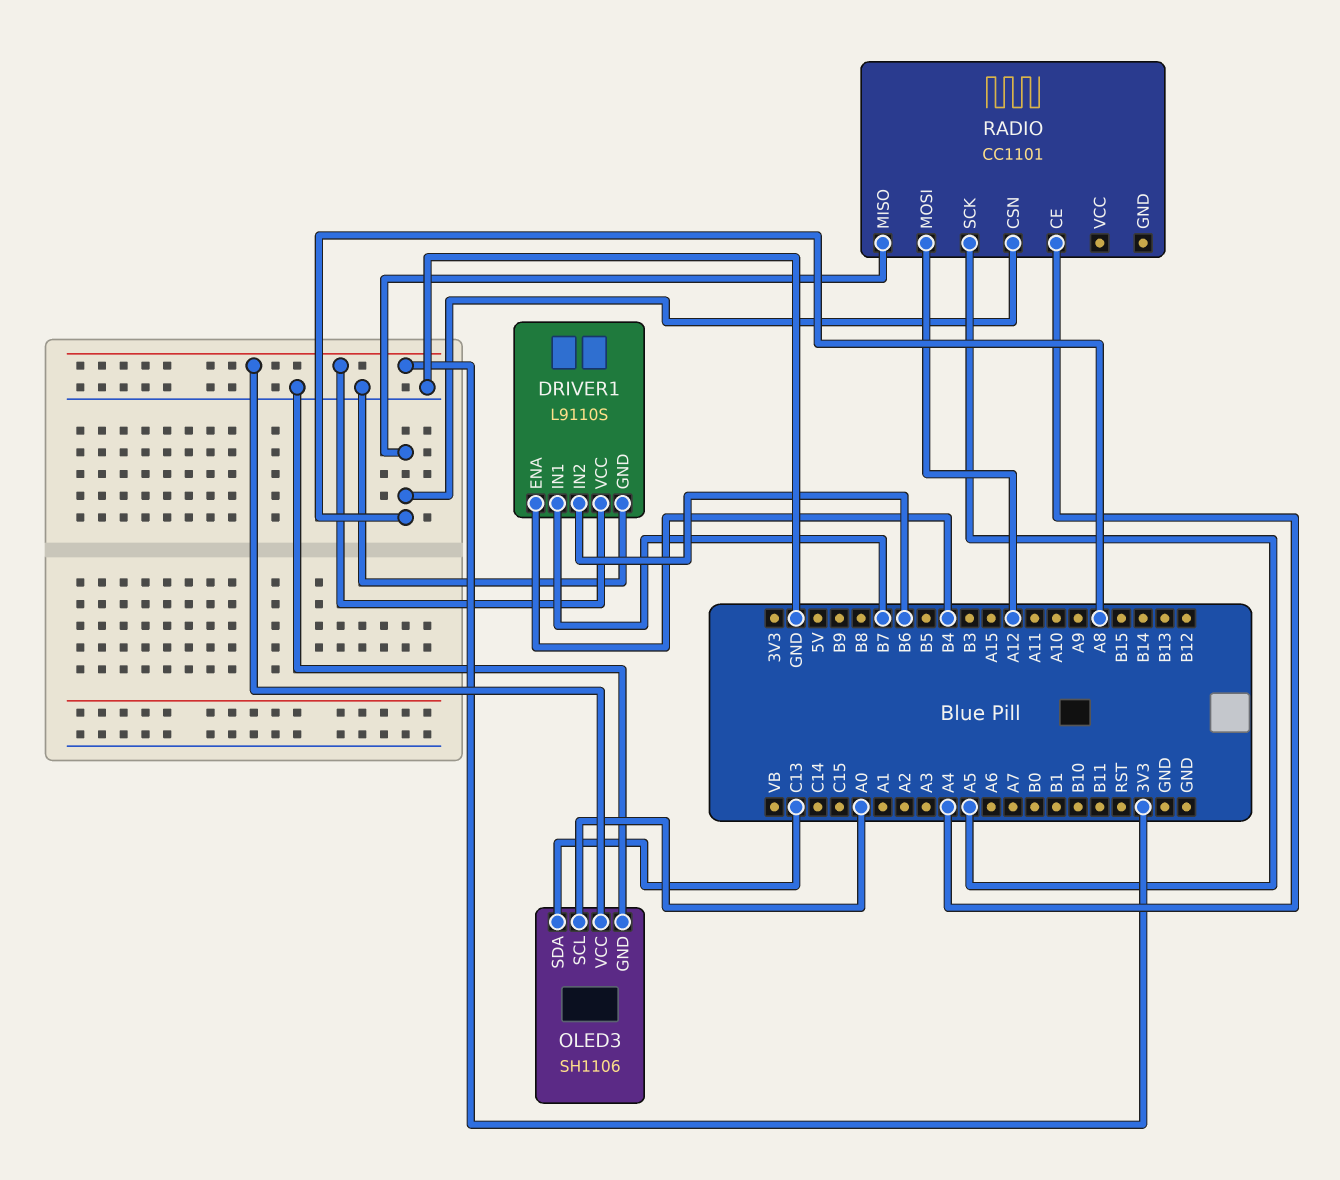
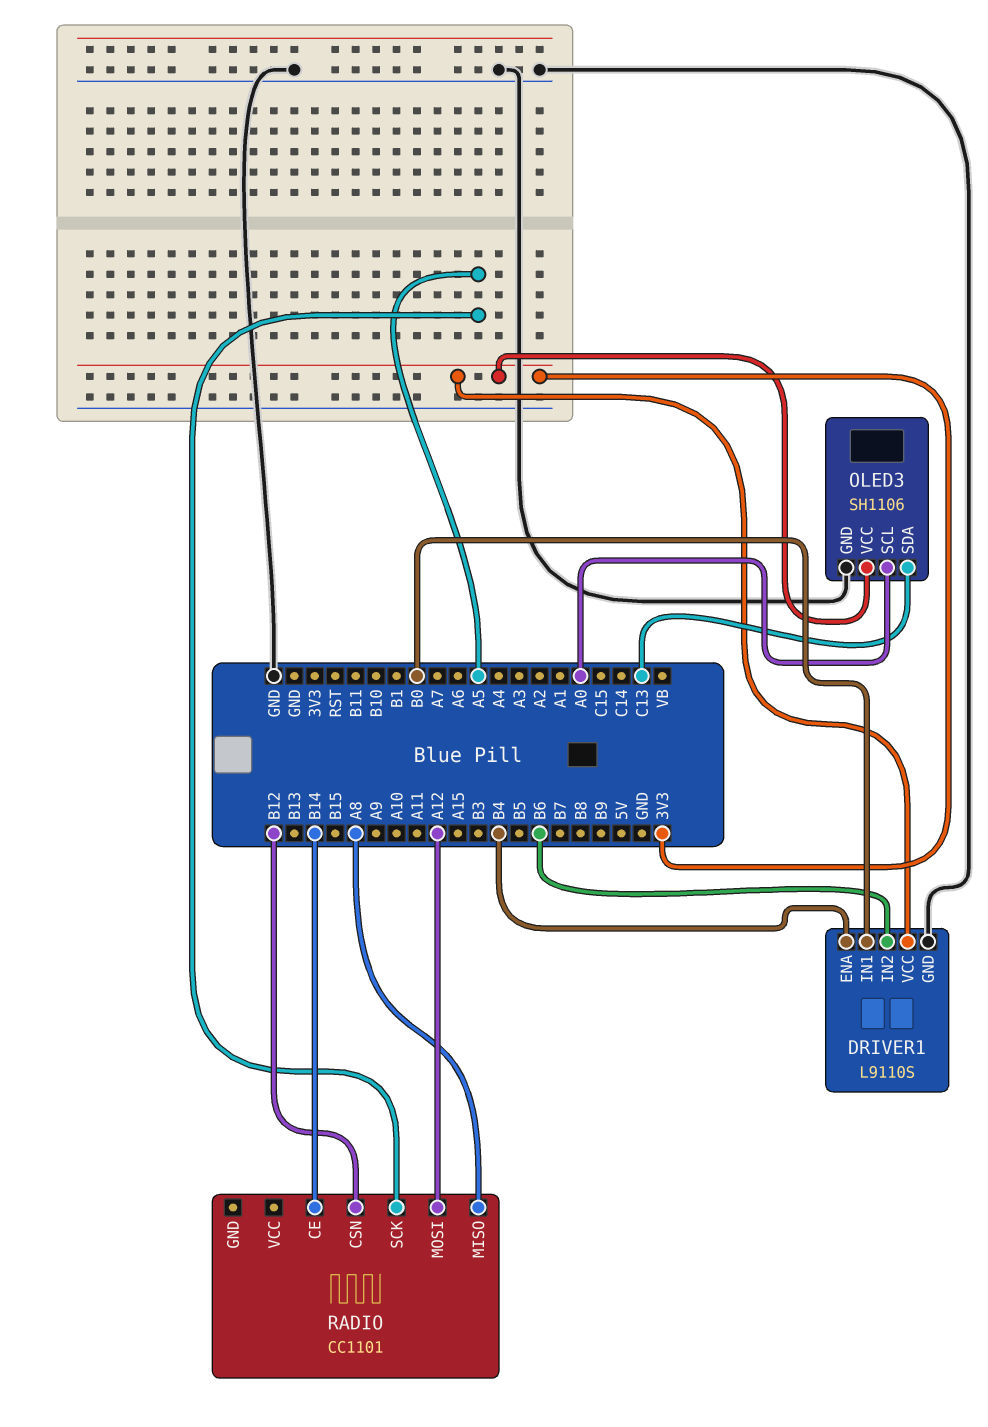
DRIVER1 pin IN1: B7 -> B0
RADIO pin CE: A4 -> B14
RADIO pin CSN: A8 -> B12

